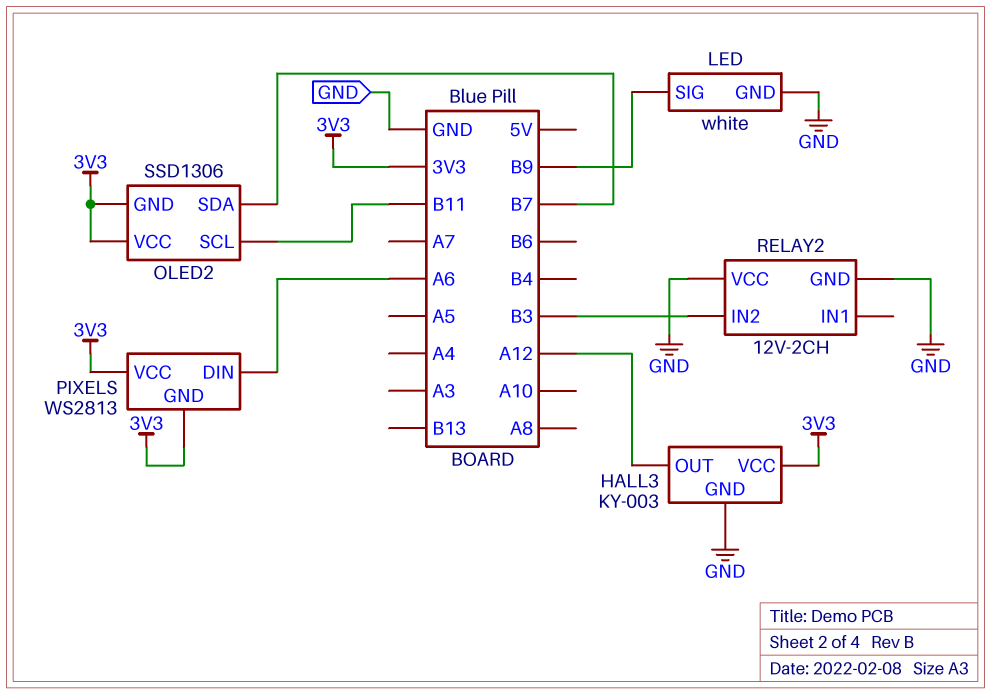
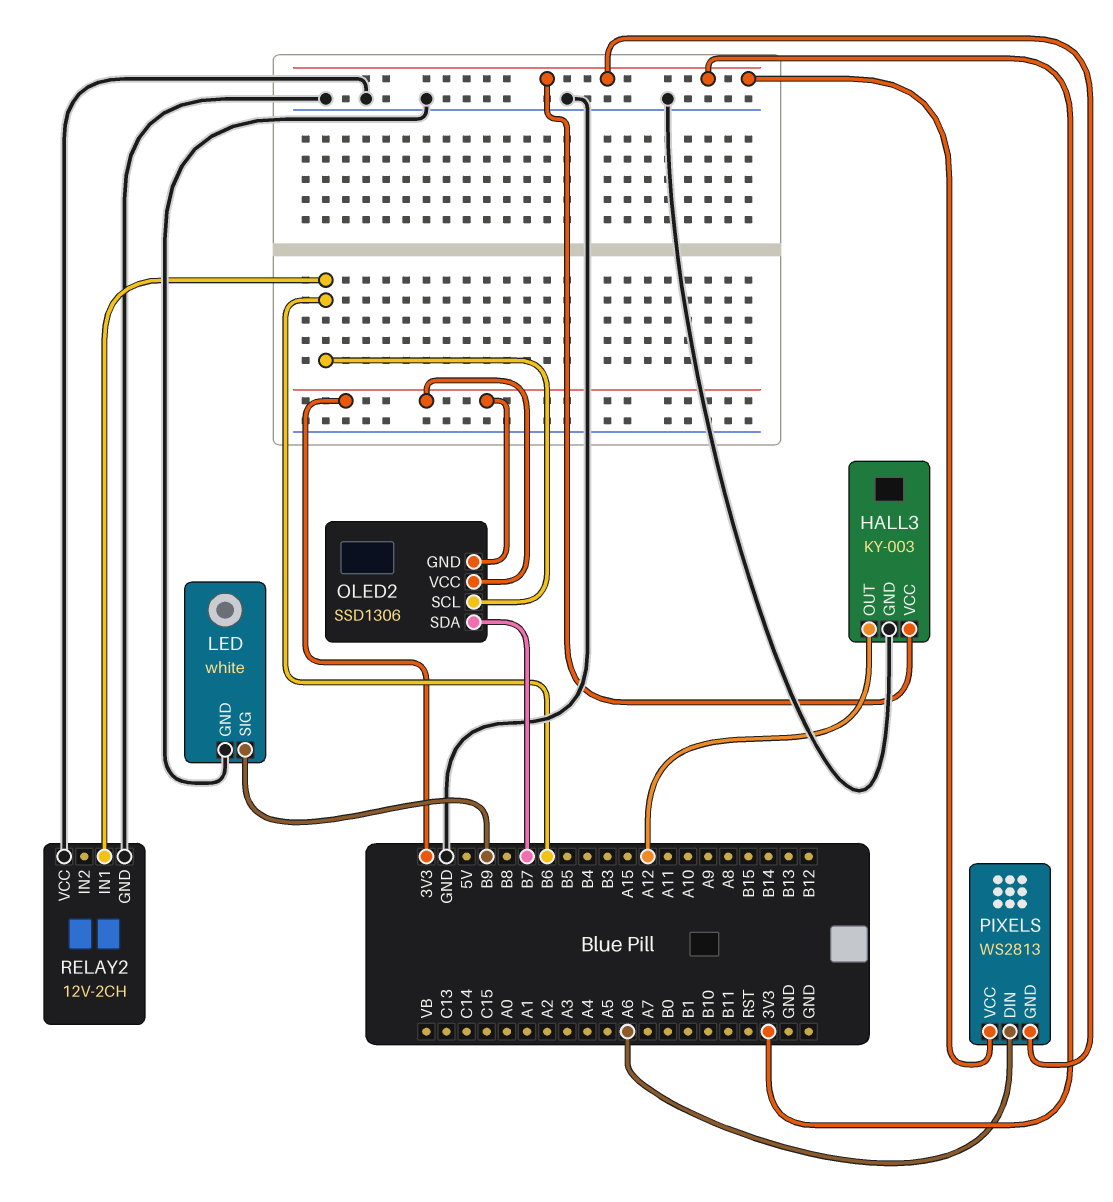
OLED2 pin SCL: B11 -> B6
RELAY2 pin IN1: none -> B6
RELAY2 pin IN2: B3 -> none

